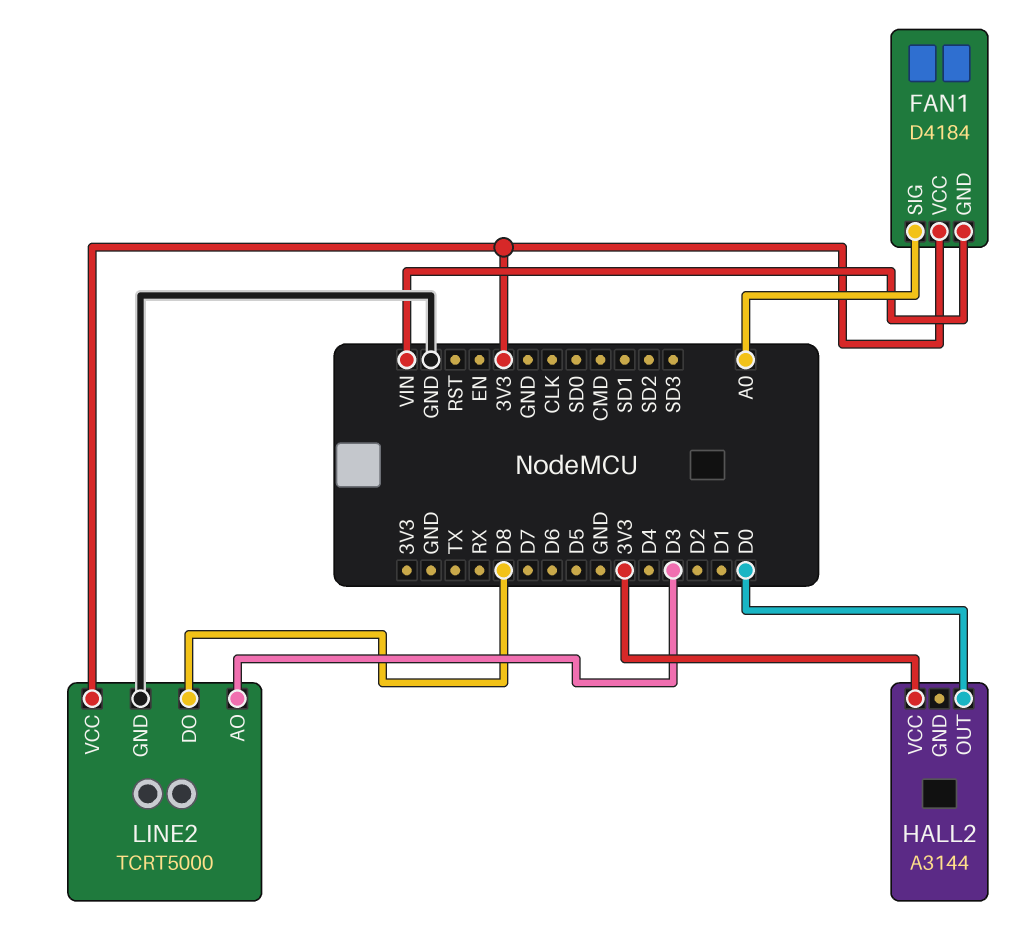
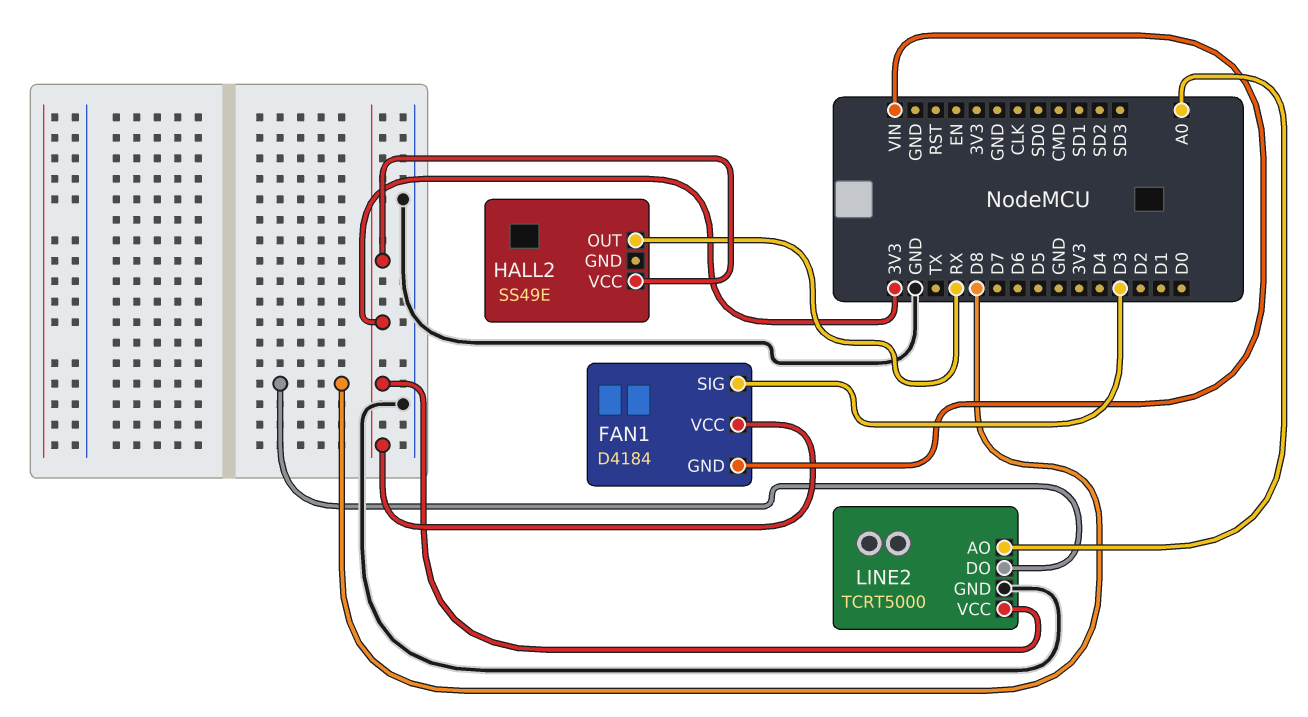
FAN1 pin SIG: A0 -> D3
HALL2: A3144 -> SS49E
HALL2 pin OUT: D0 -> RX
LINE2 pin AO: D3 -> A0

